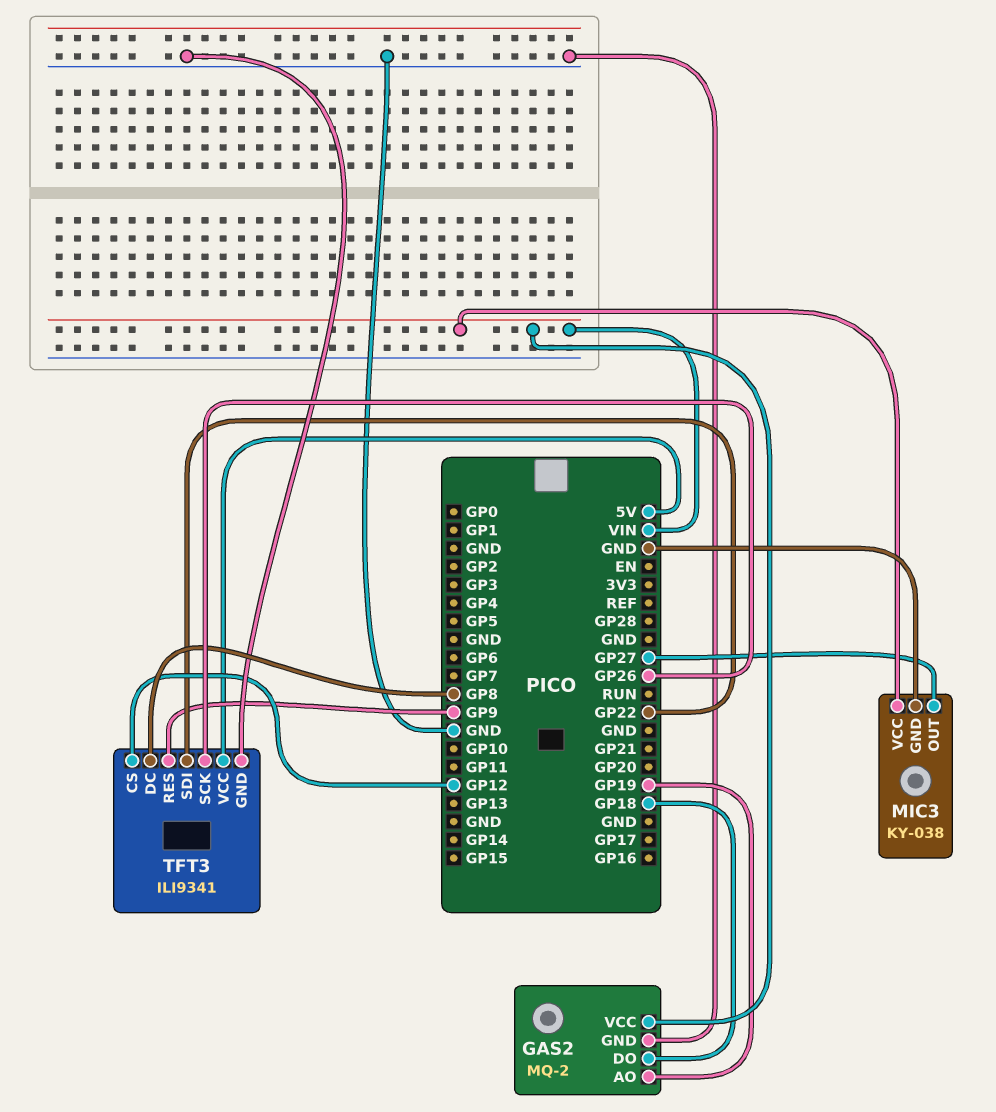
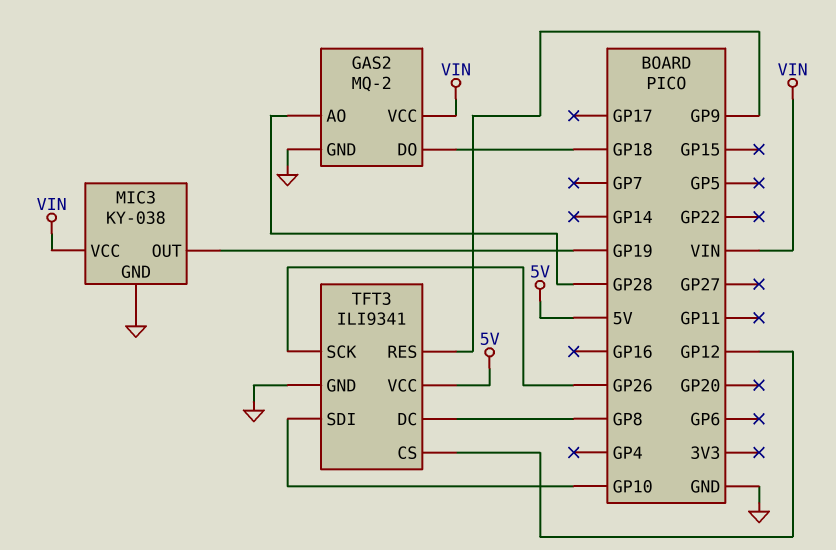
GAS2 pin AO: GP19 -> GP28
MIC3 pin OUT: GP27 -> GP19
TFT3 pin SDI: GP22 -> GP10

